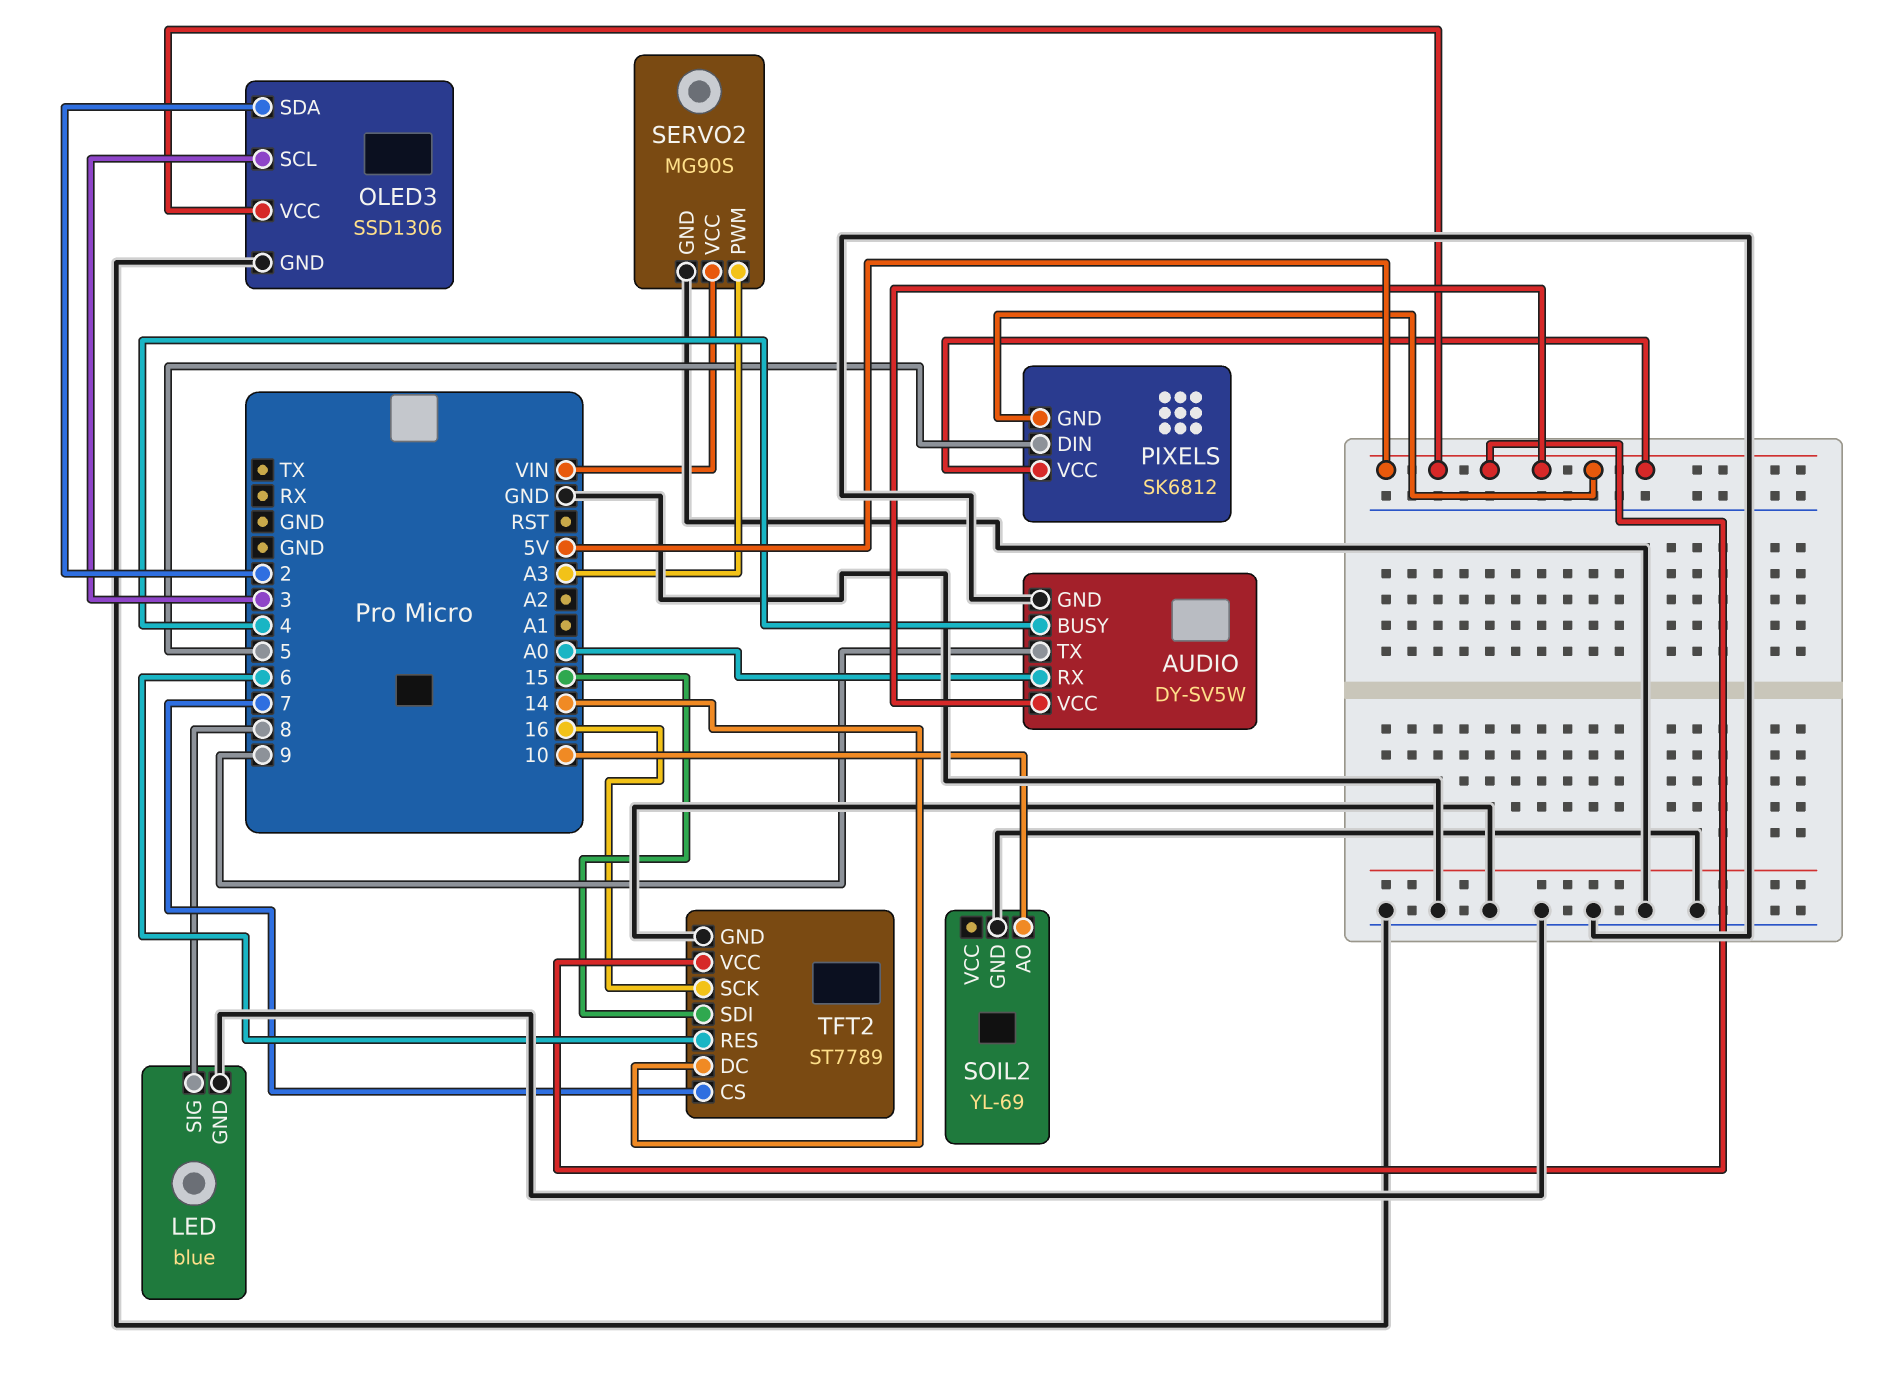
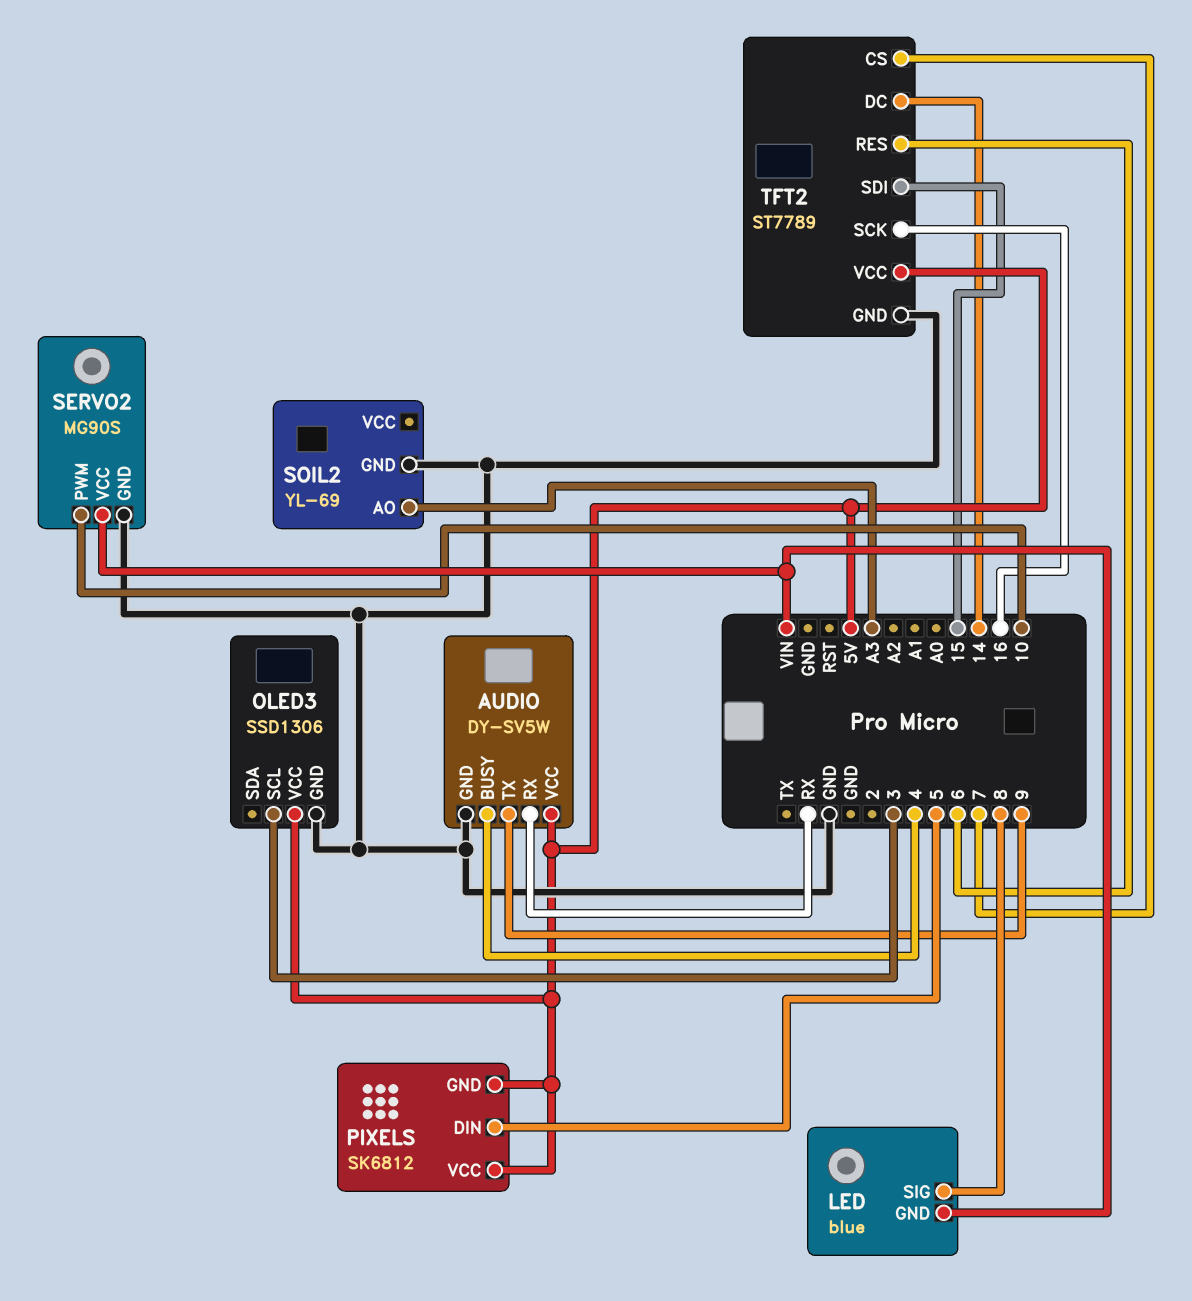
AUDIO pin RX: A0 -> RX
LED pin GND: GND -> VIN
OLED3 pin SDA: 2 -> none
SERVO2 pin PWM: A3 -> 10
SOIL2 pin AO: 10 -> A3

